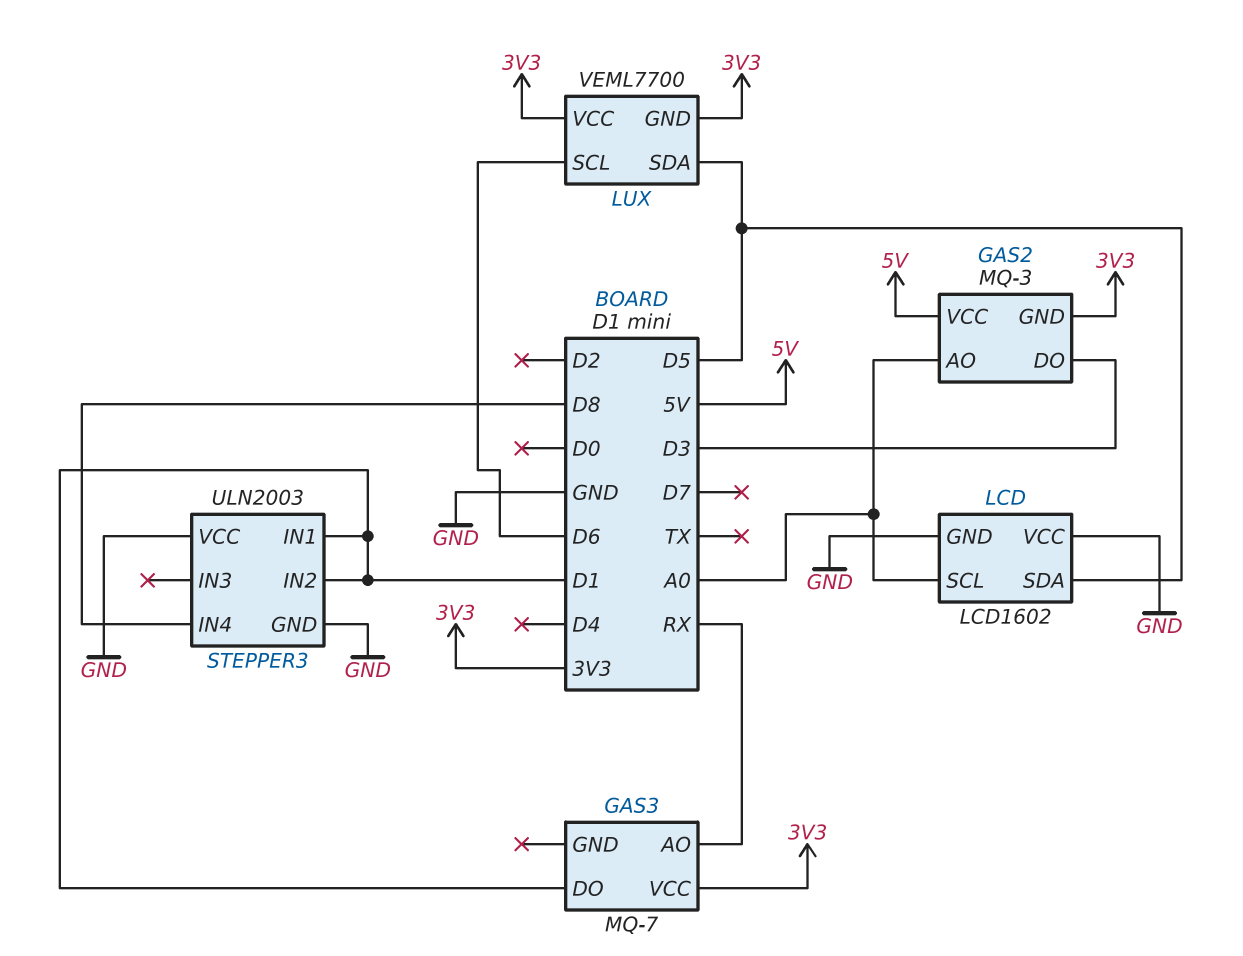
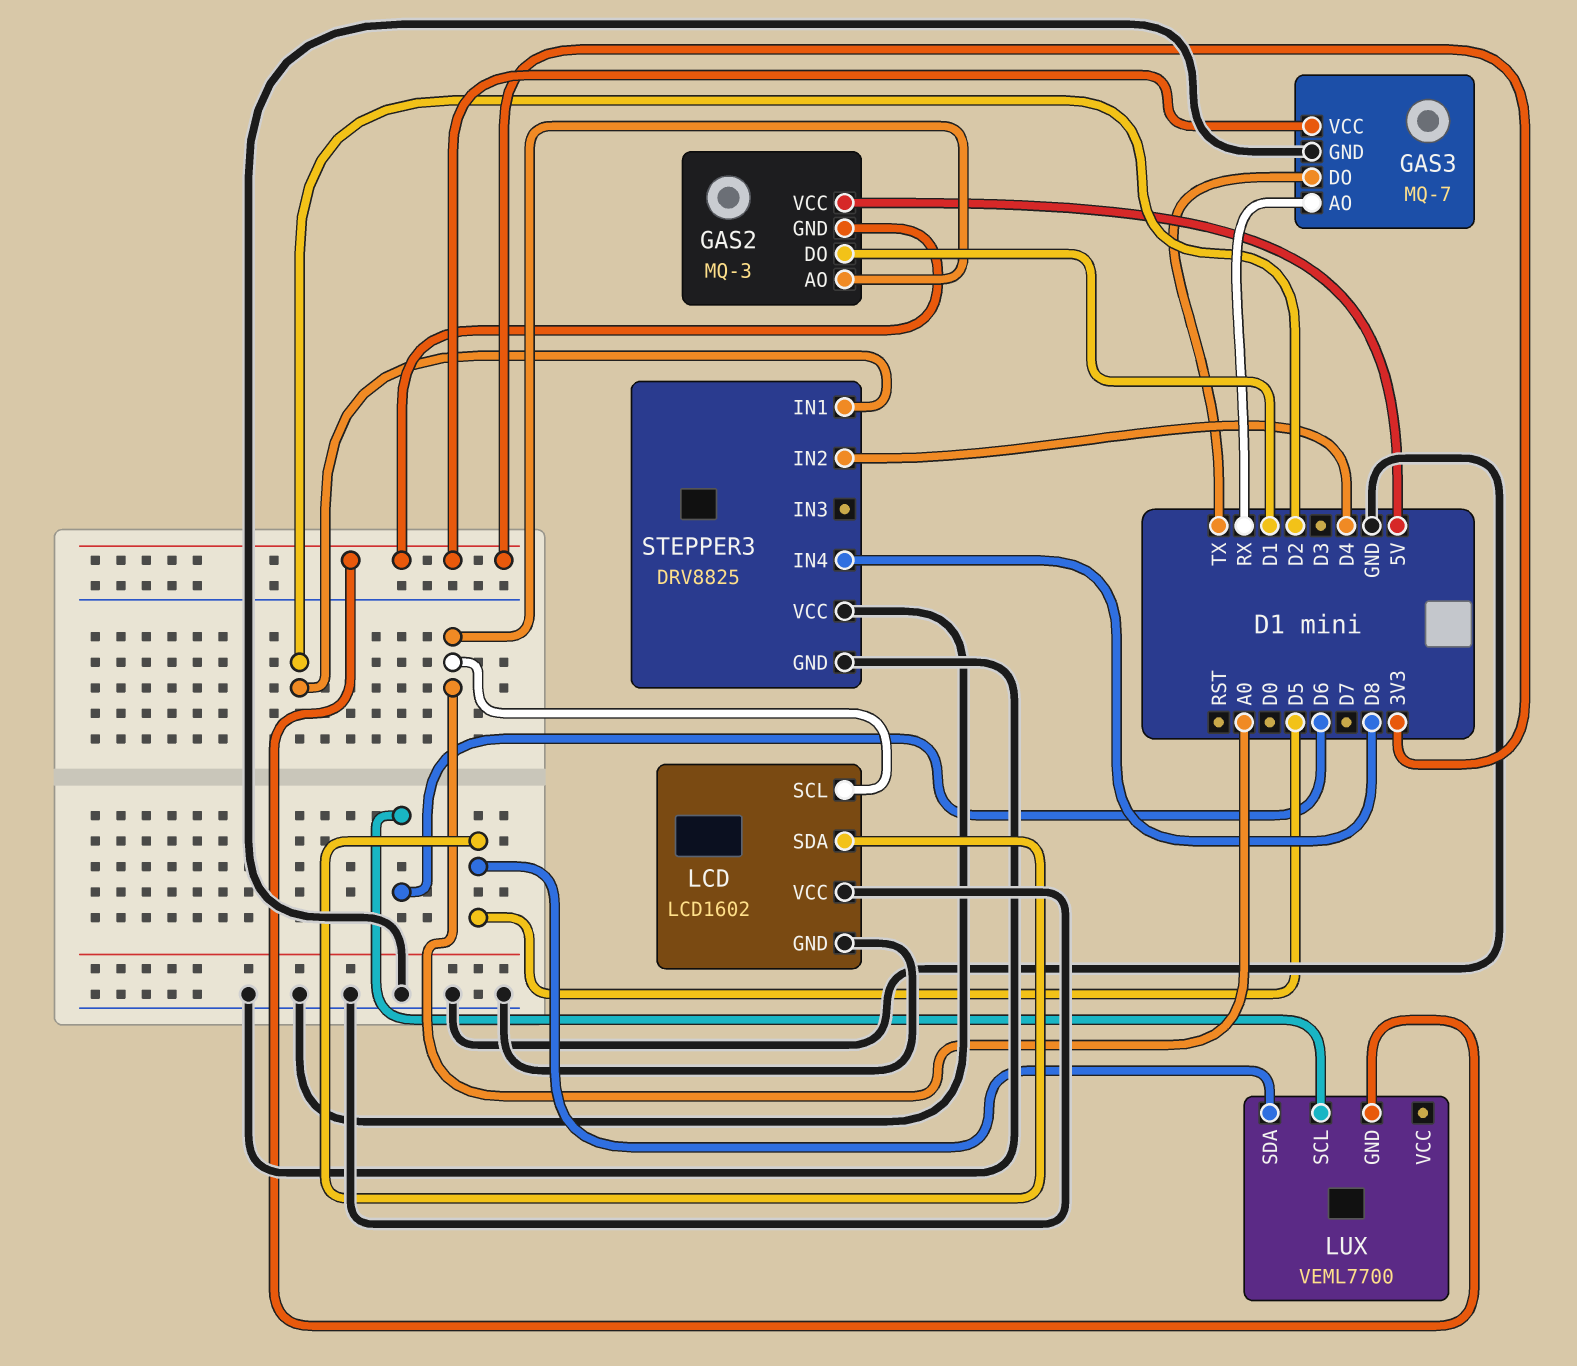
GAS2 pin DO: D3 -> D1
GAS3 pin DO: D1 -> TX
GAS3 pin GND: none -> GND
LUX pin VCC: 3V3 -> none
STEPPER3: ULN2003 -> DRV8825
STEPPER3 pin IN1: D1 -> D2
STEPPER3 pin IN2: D1 -> D4

